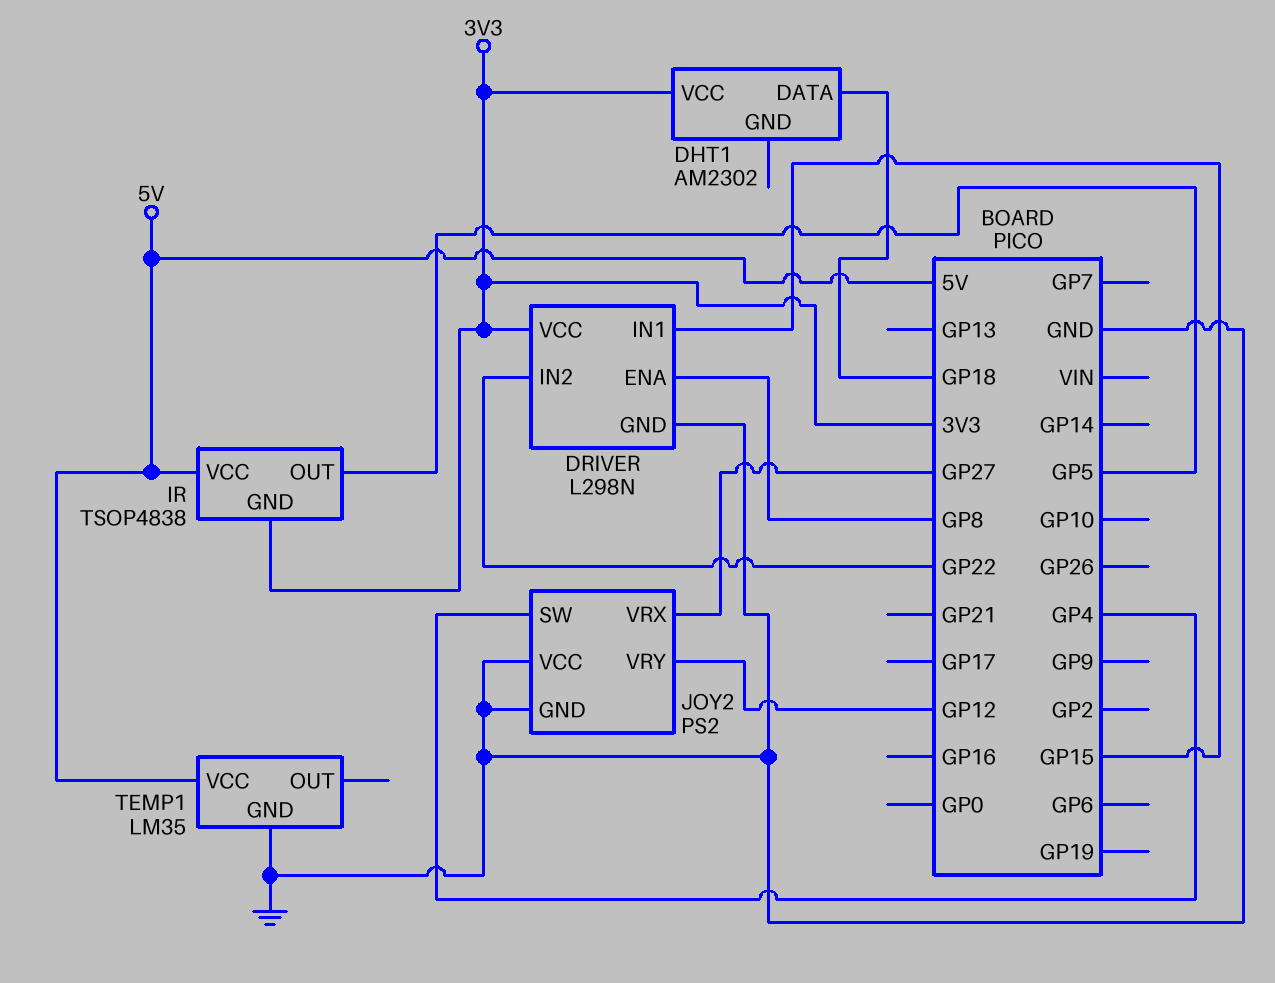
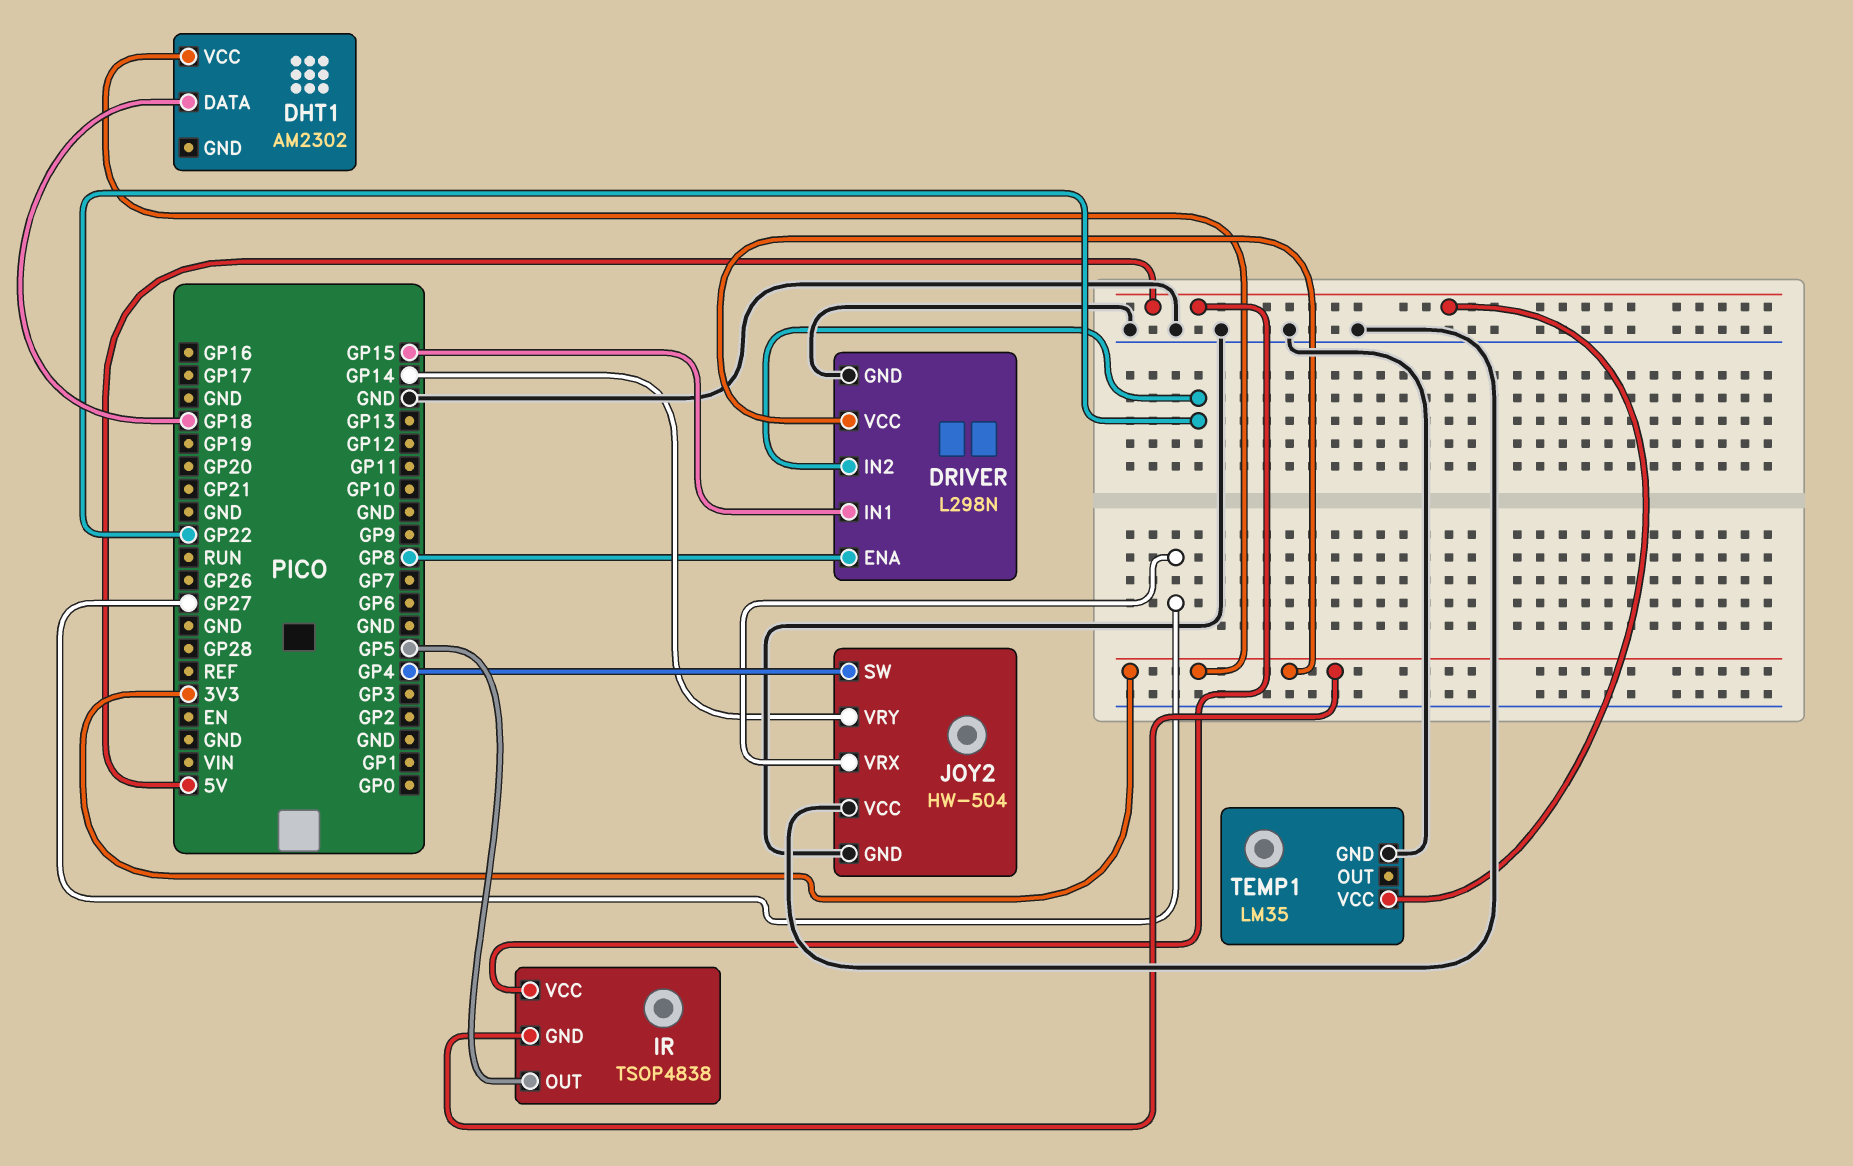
JOY2: PS2 -> HW-504
JOY2 pin VRY: GP12 -> GP14

